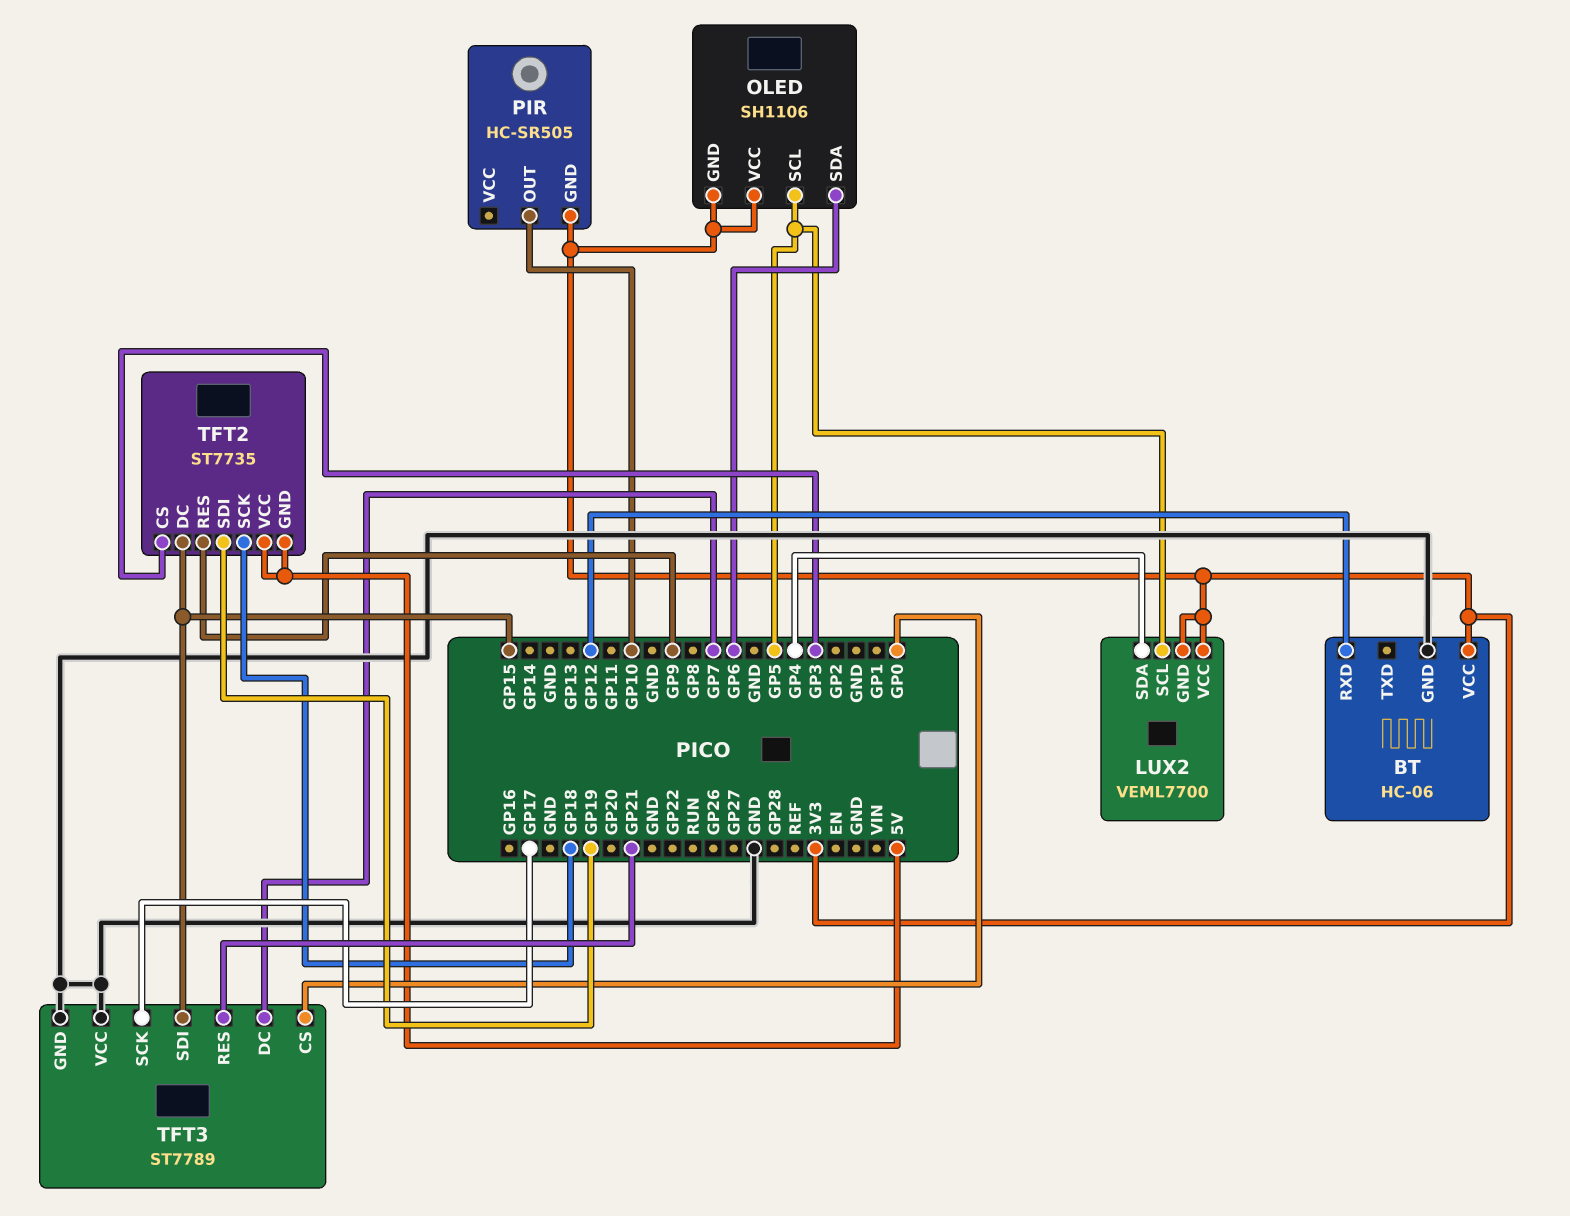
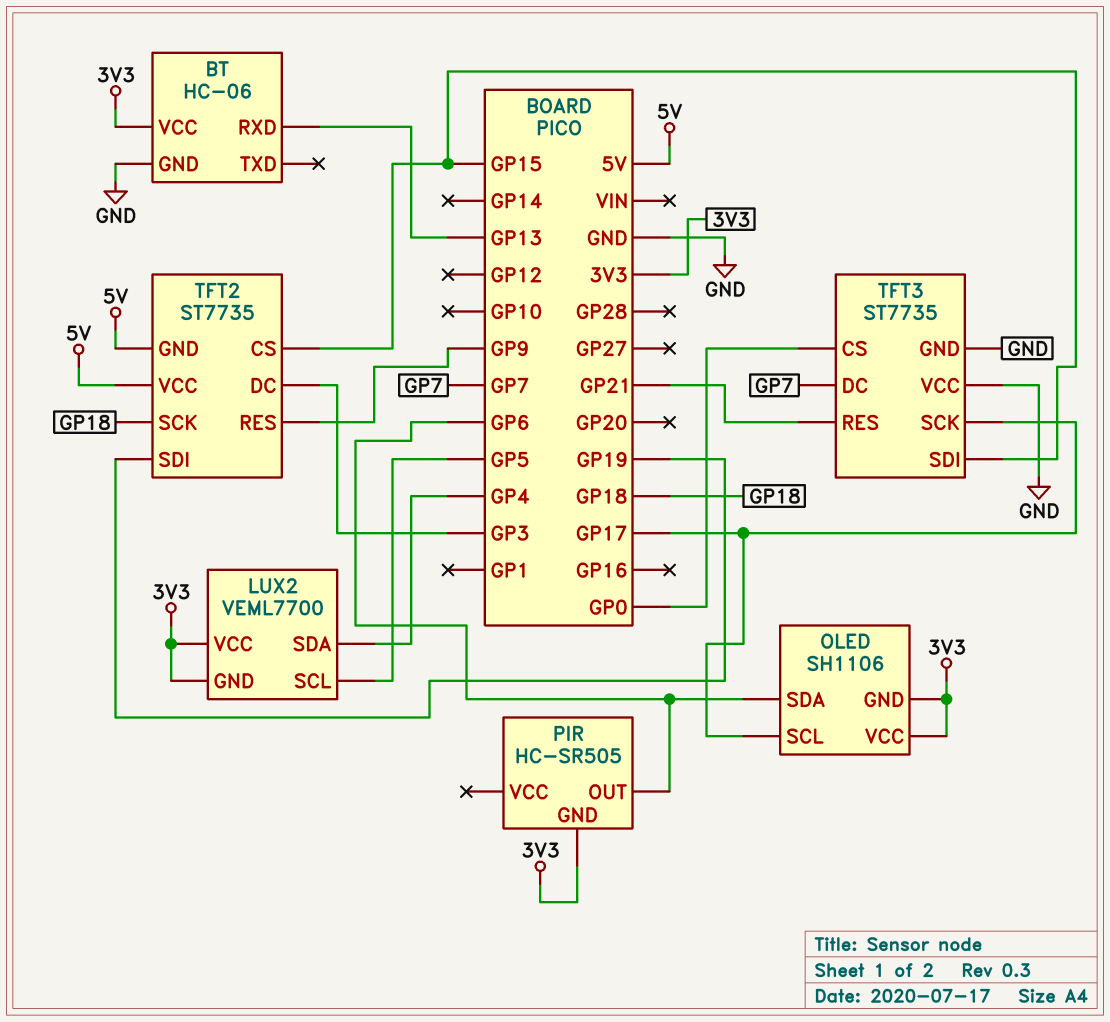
BT pin RXD: GP12 -> GP13
OLED pin SCL: GP5 -> GP17
PIR pin OUT: GP10 -> GP6
TFT2 pin CS: GP3 -> GP15
TFT2 pin DC: GP15 -> GP3
TFT3: ST7789 -> ST7735

